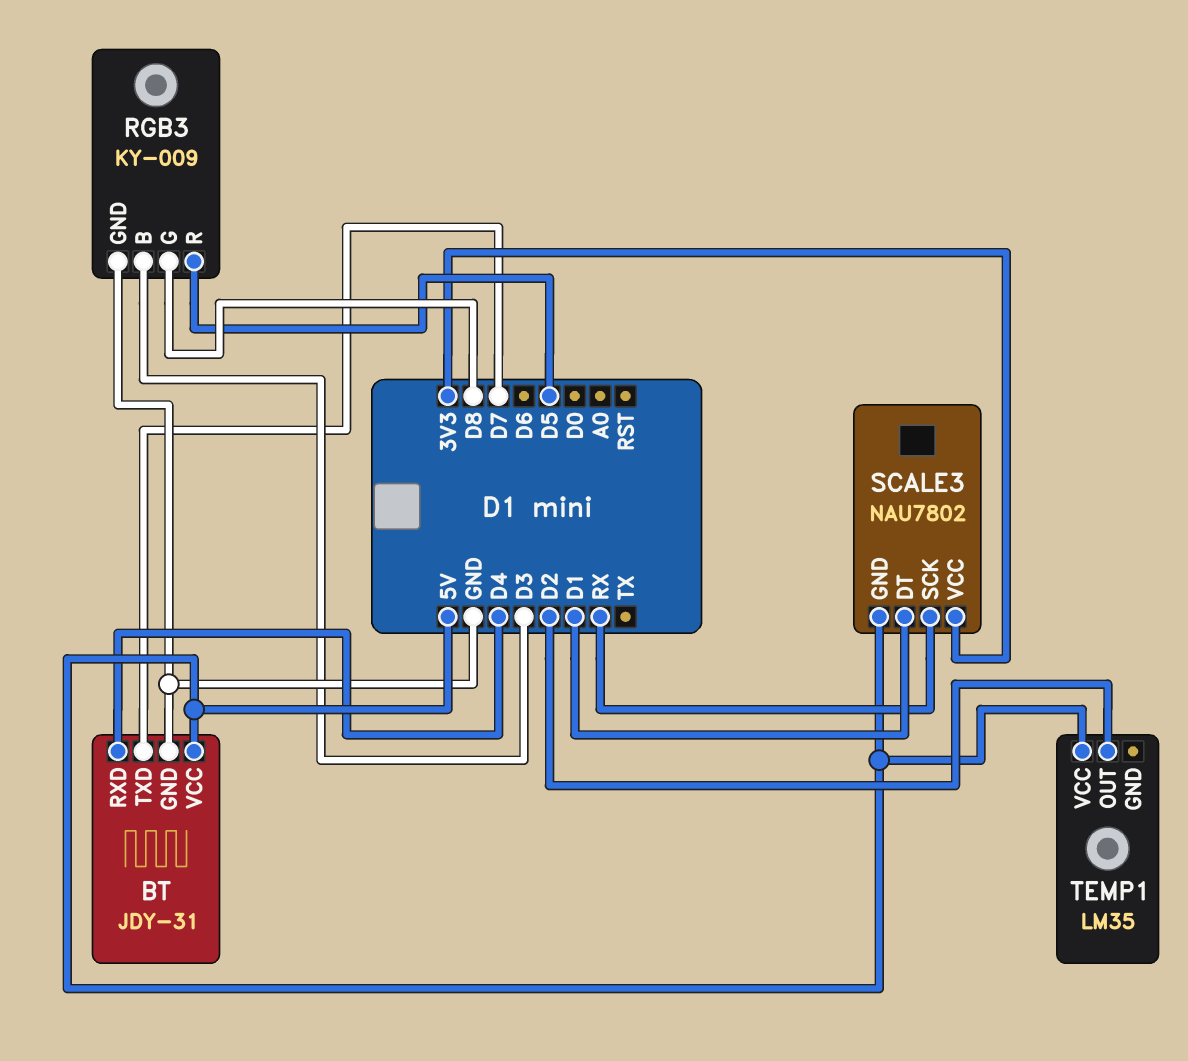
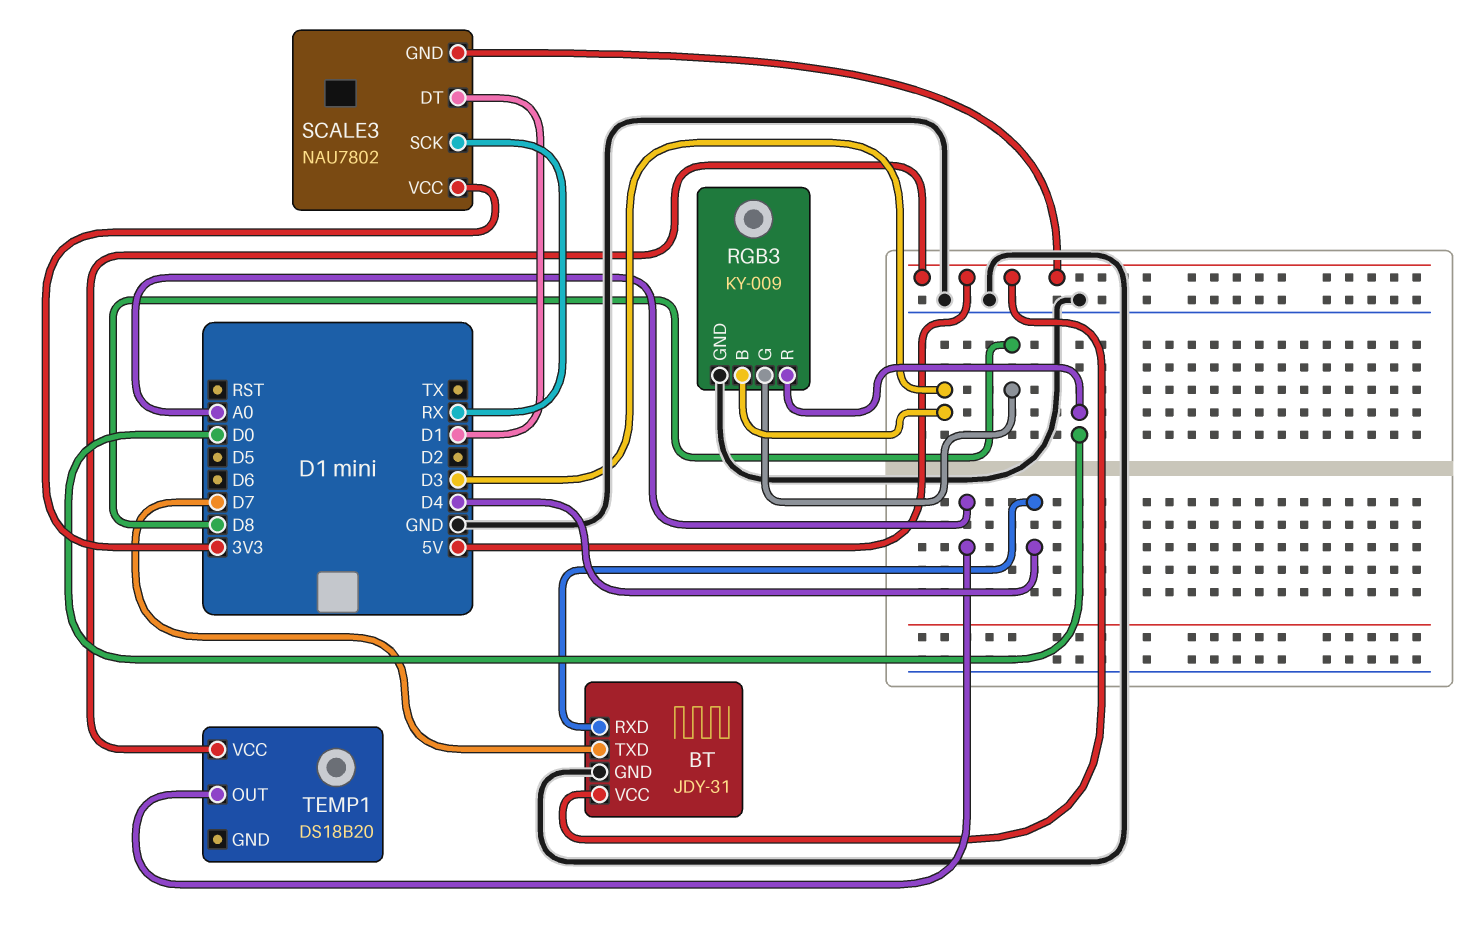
RGB3 pin R: D5 -> D0
TEMP1: LM35 -> DS18B20
TEMP1 pin OUT: D2 -> A0

